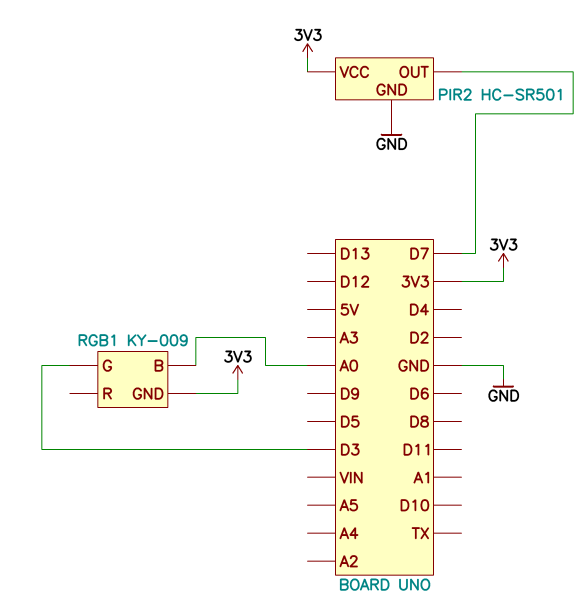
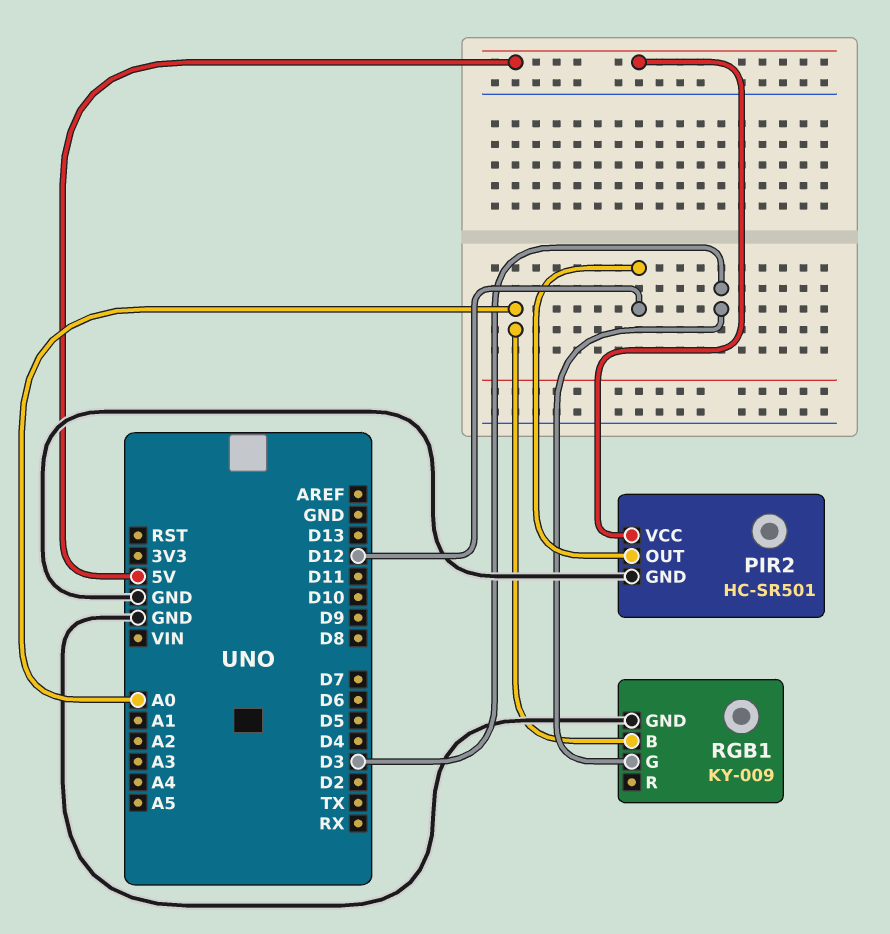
PIR2 pin OUT: D7 -> D12
PIR2 pin VCC: 3V3 -> 5V
RGB1 pin GND: 3V3 -> GND

